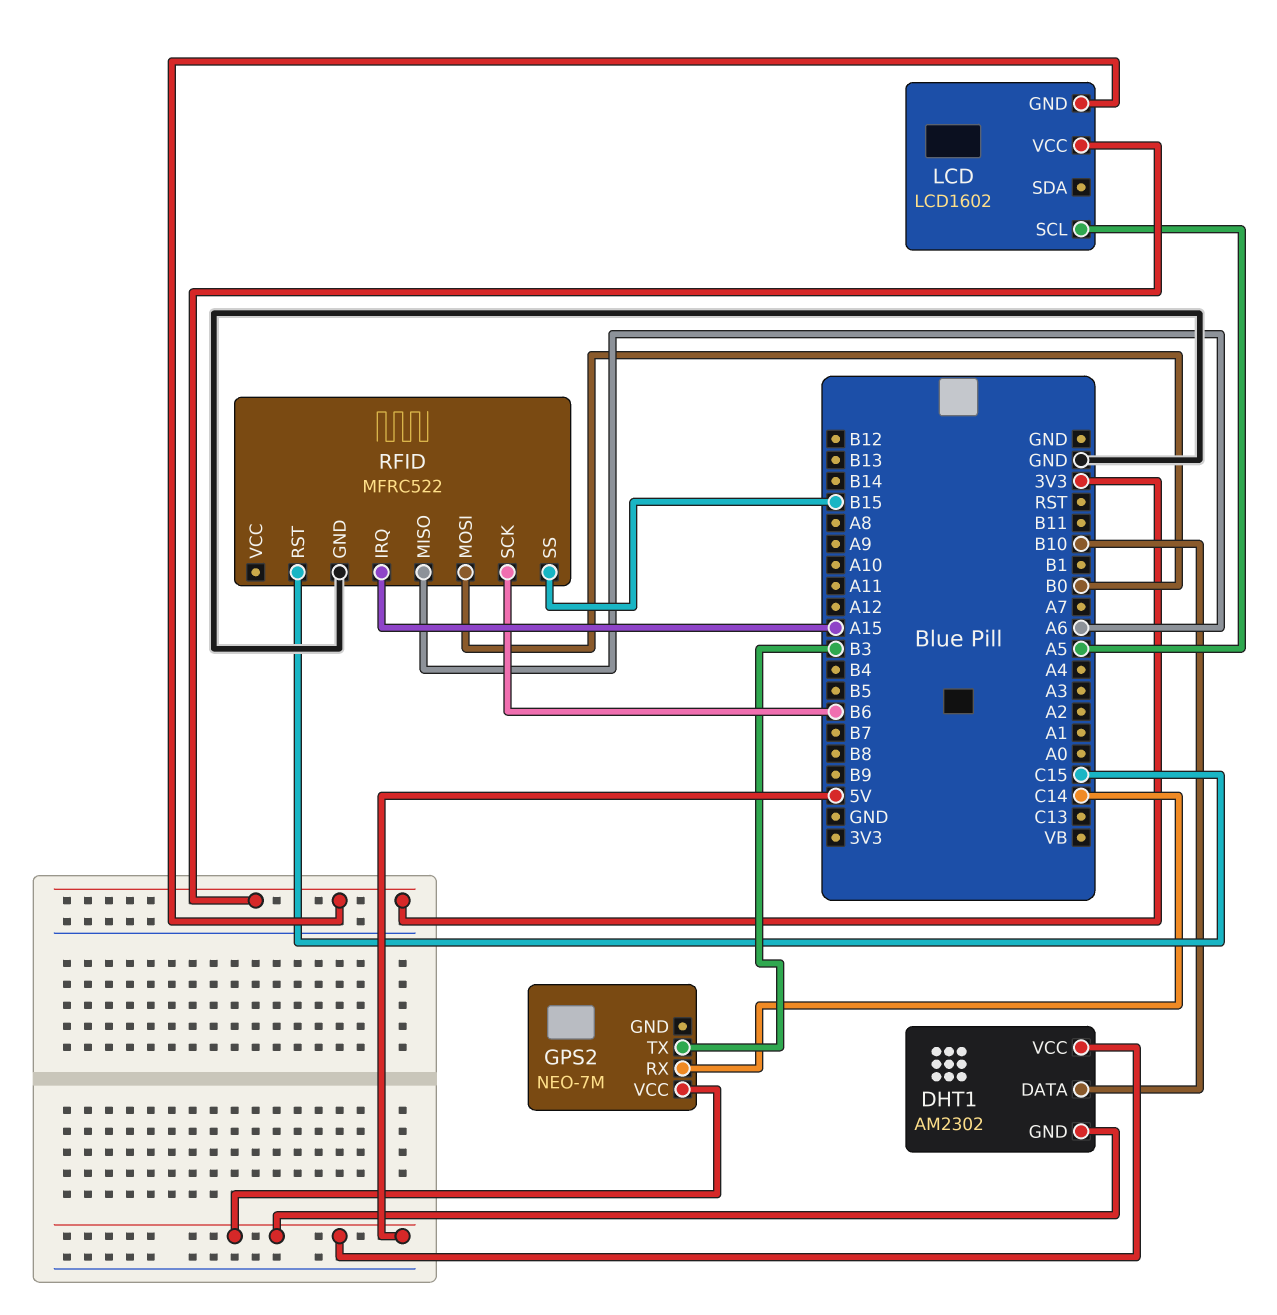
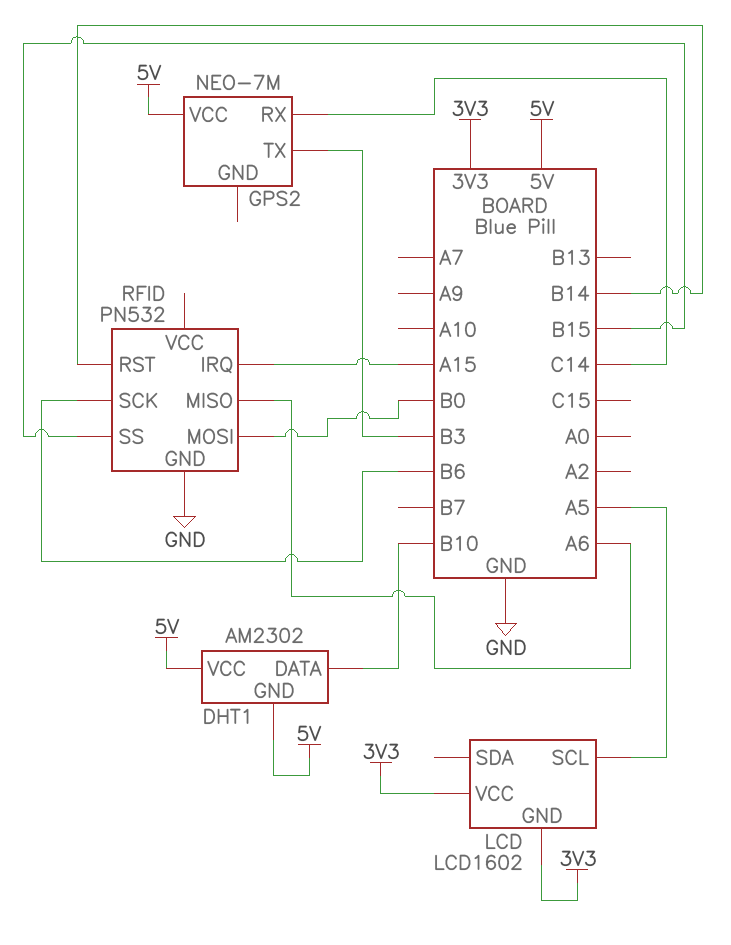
RFID: MFRC522 -> PN532
RFID pin RST: C15 -> B14

